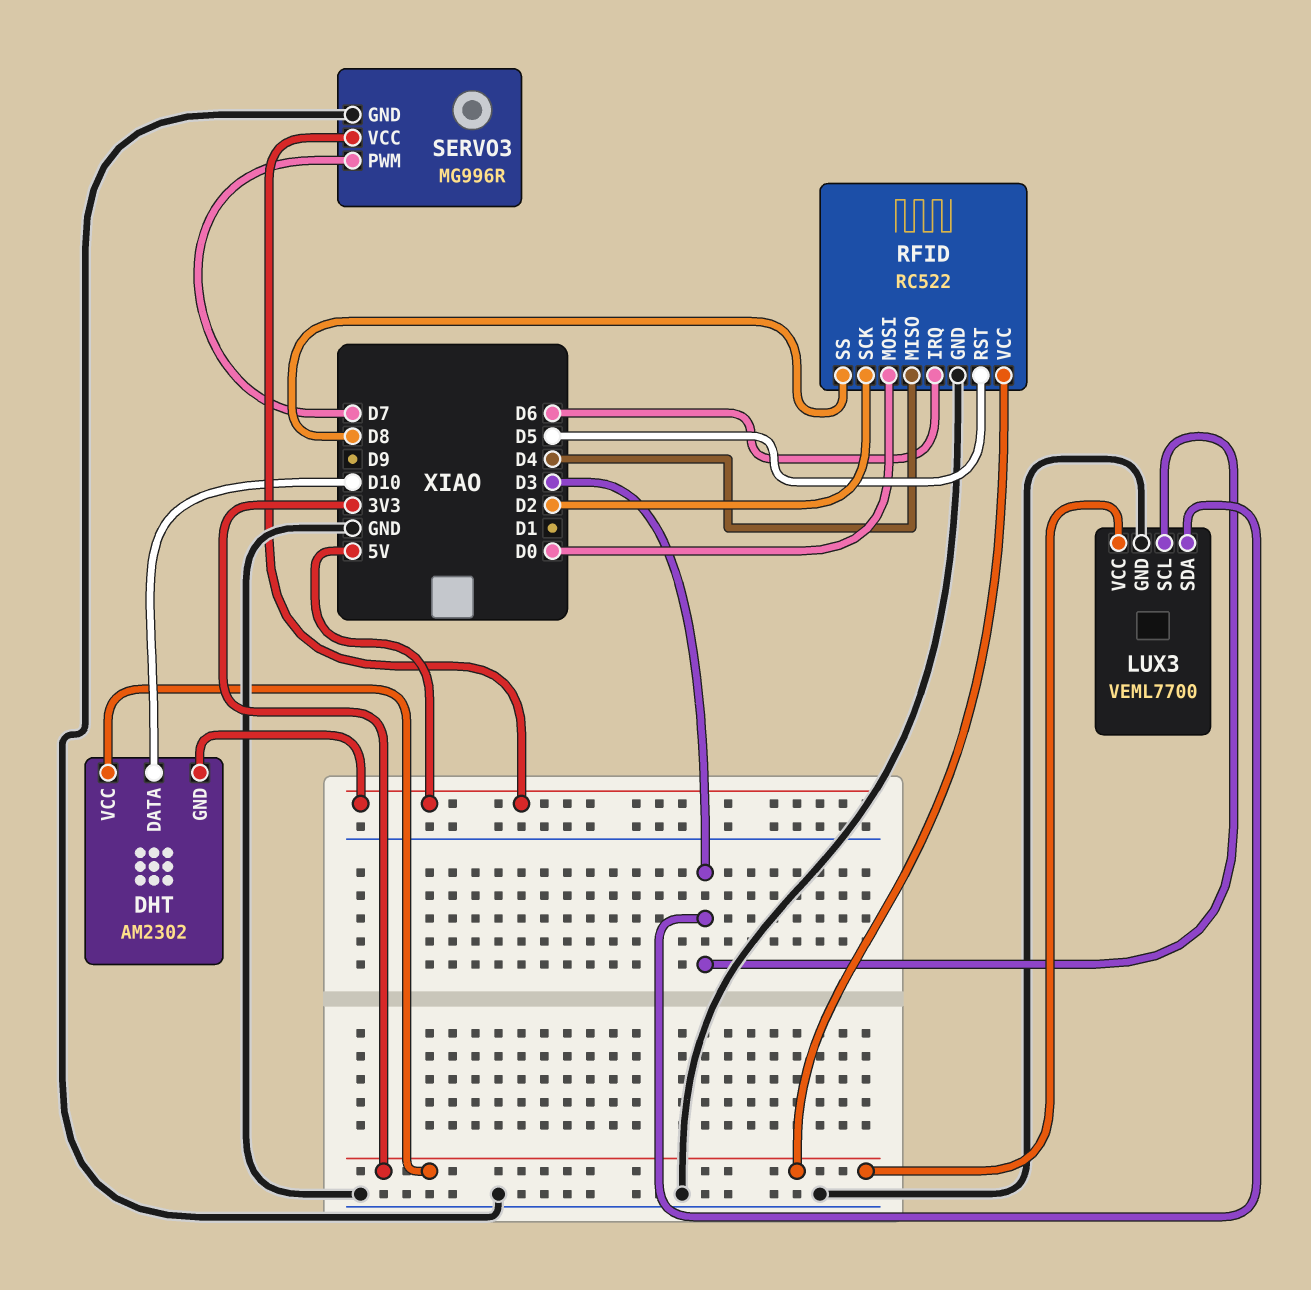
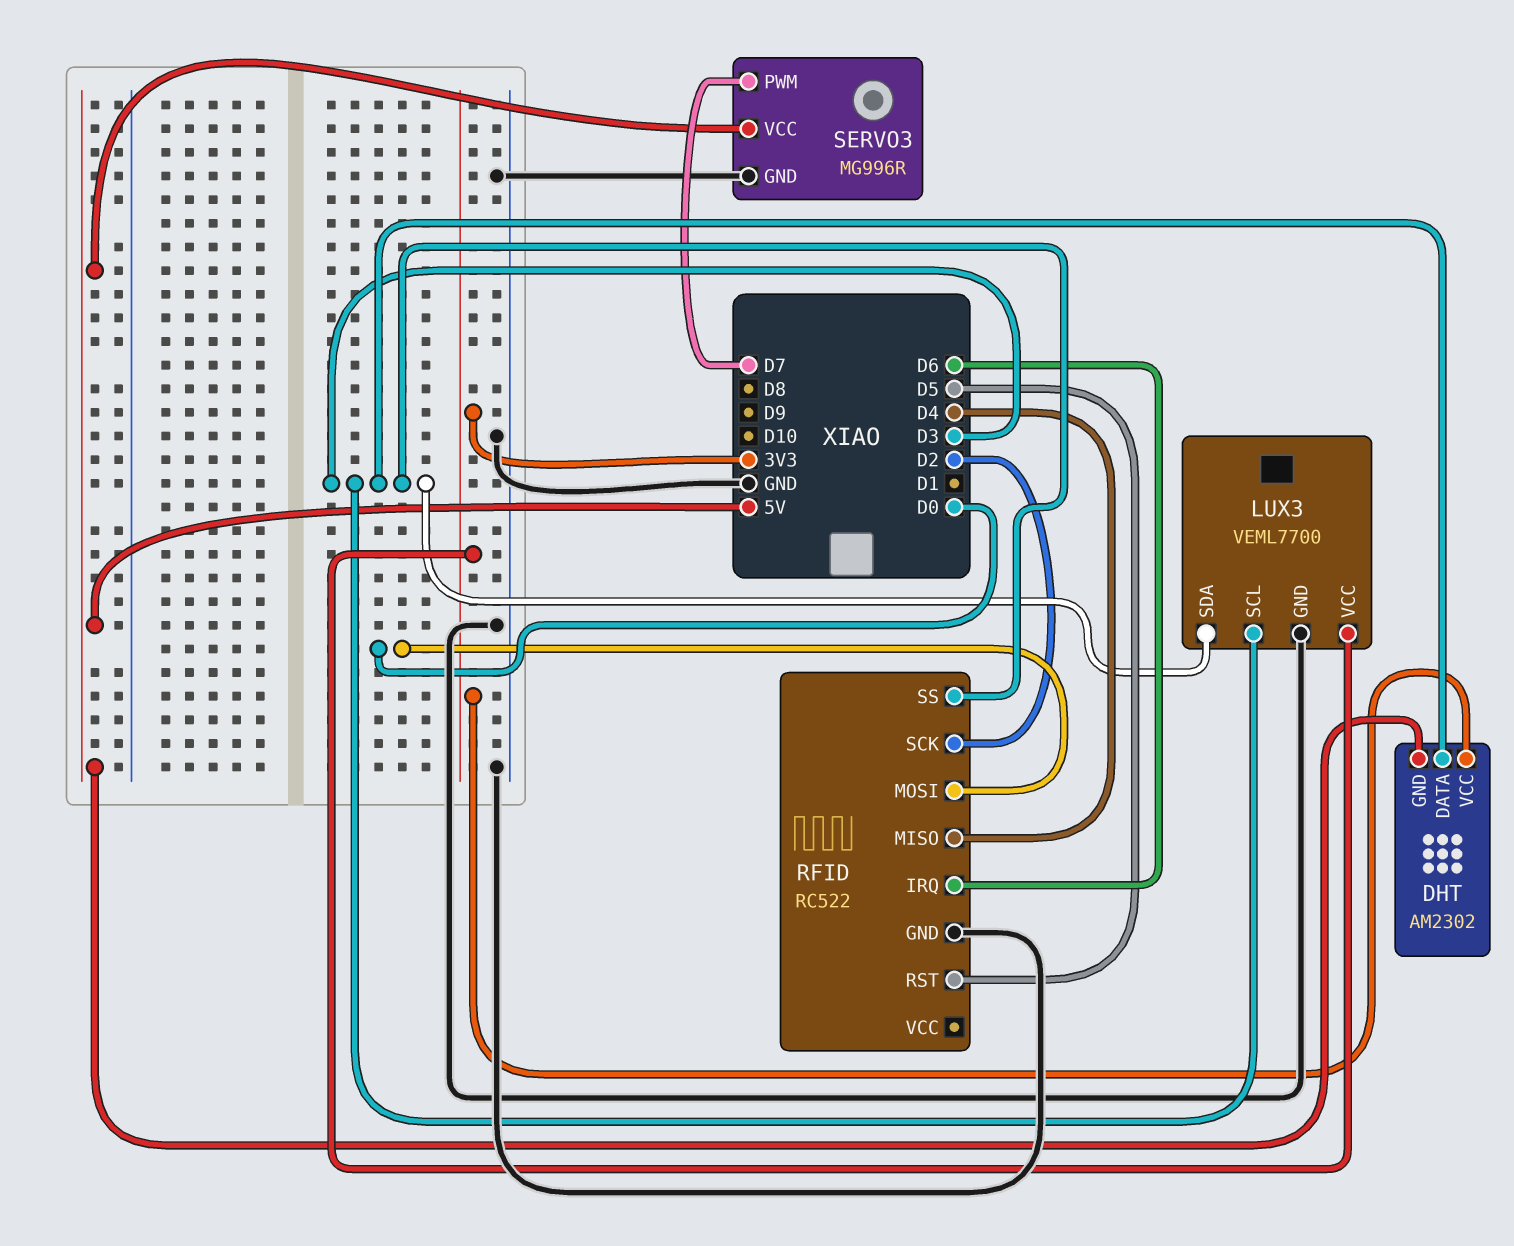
DHT pin DATA: D10 -> D3
RFID pin SS: D8 -> D3
RFID pin VCC: 3V3 -> none

